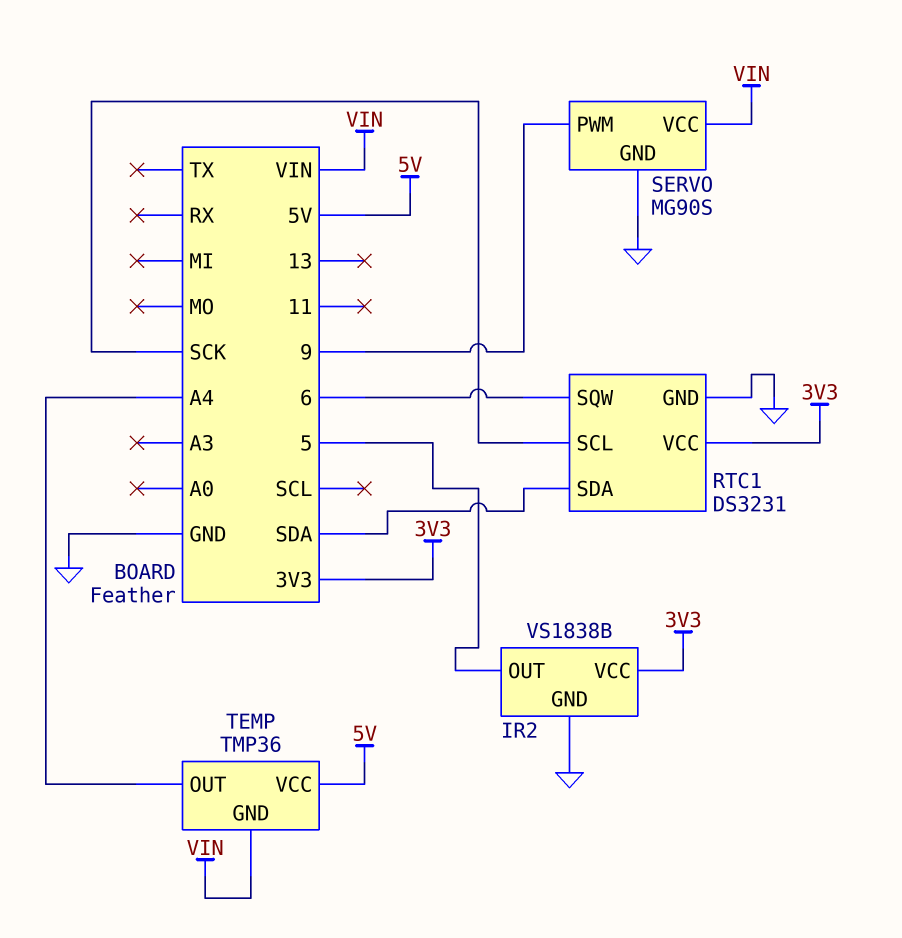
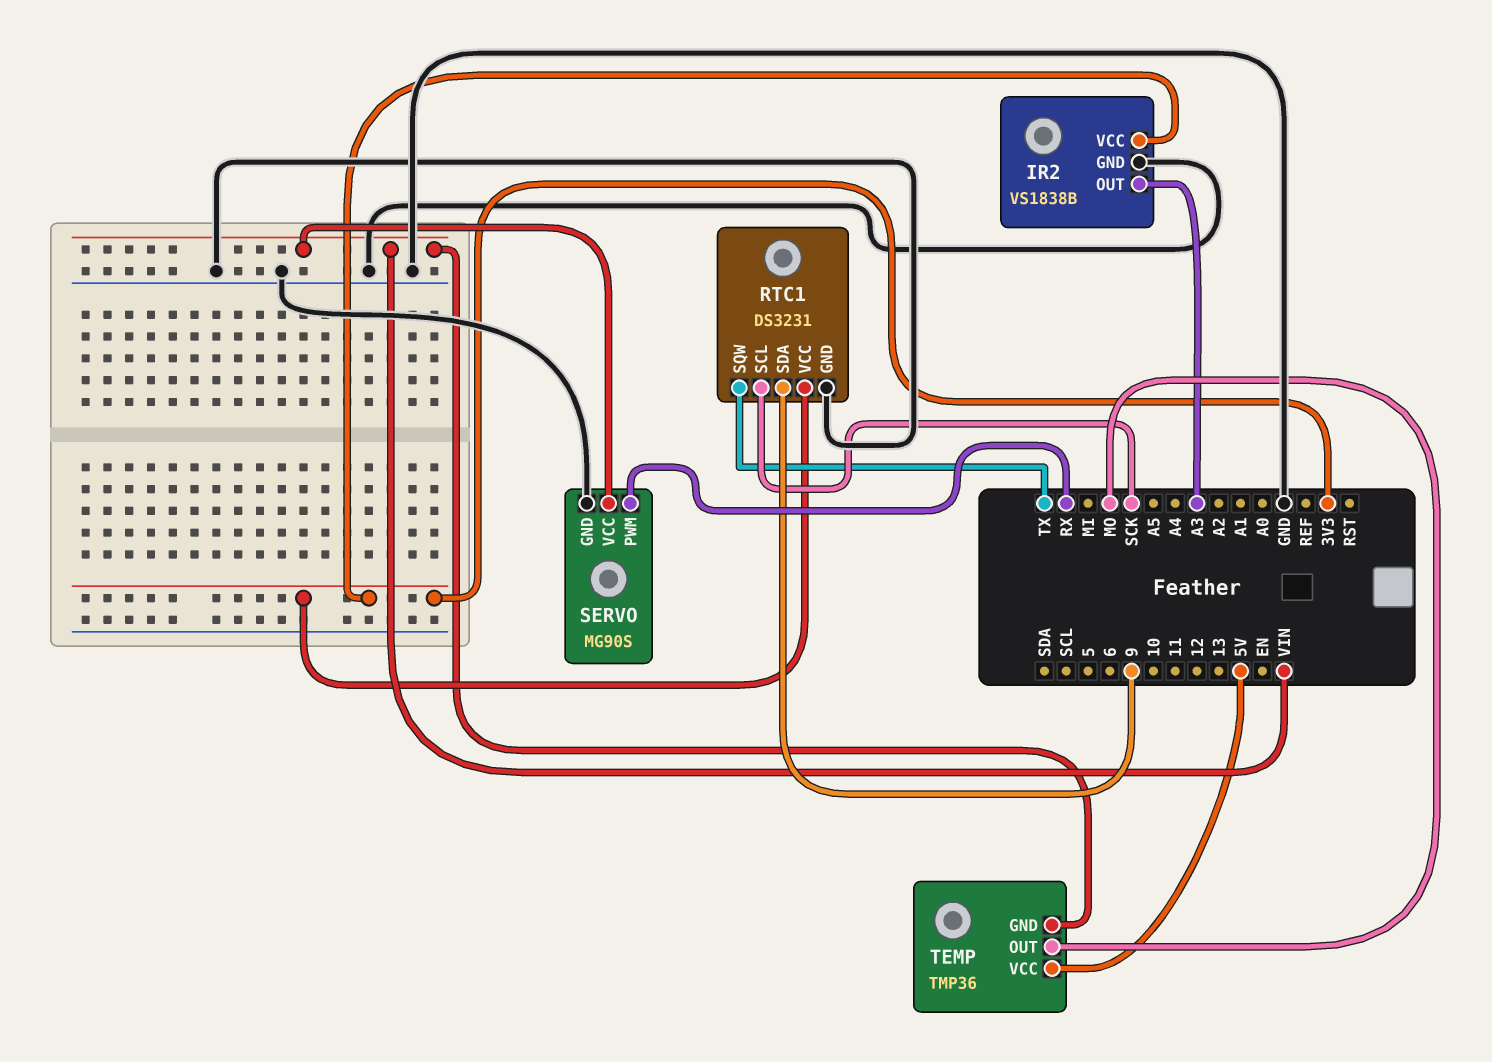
IR2 pin OUT: 5 -> A3
RTC1 pin SDA: SDA -> 9
RTC1 pin SQW: 6 -> TX
SERVO pin PWM: 9 -> RX
TEMP pin OUT: A4 -> MO

